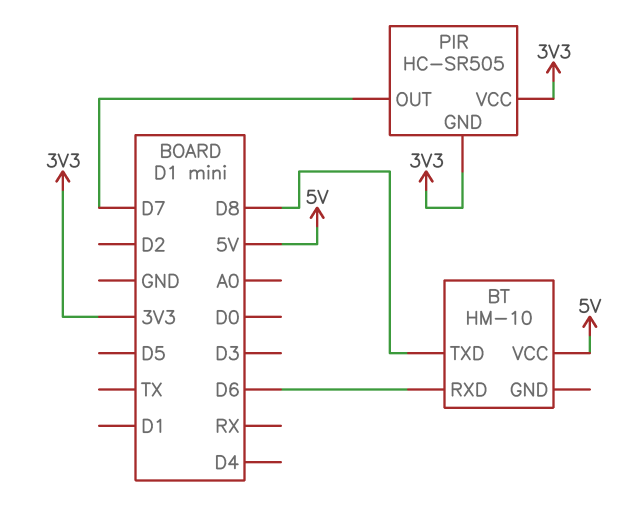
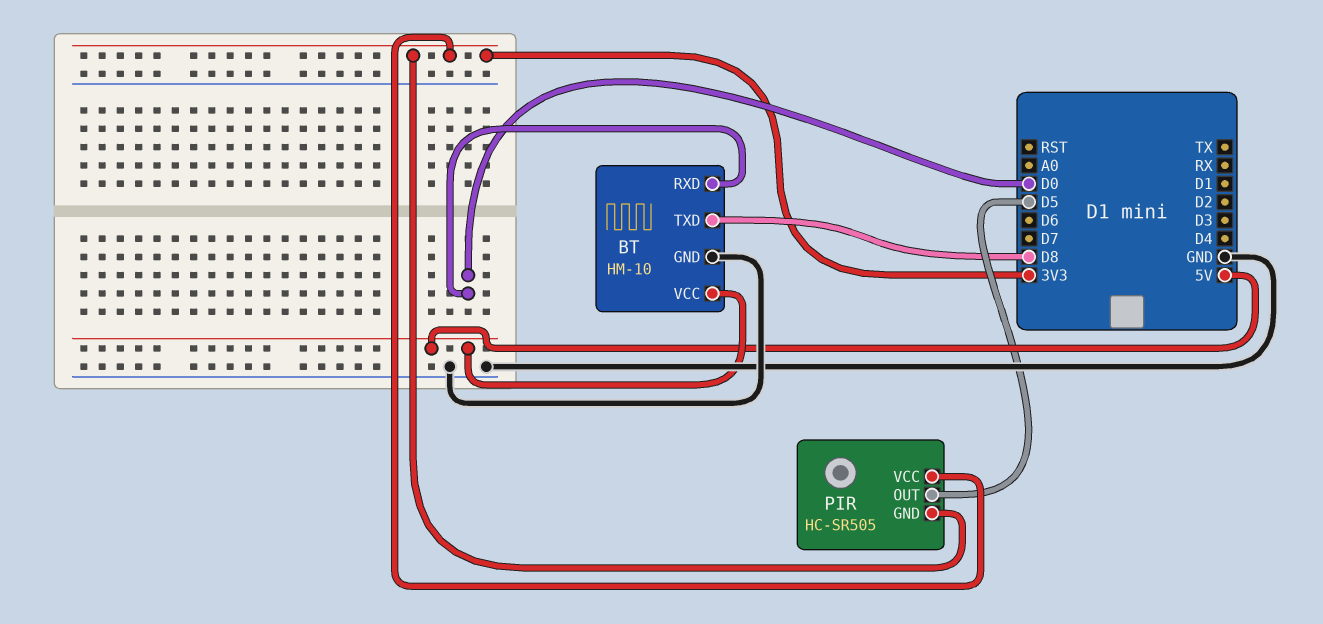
BT pin GND: none -> GND
BT pin RXD: D6 -> D0
PIR pin OUT: D7 -> D5

